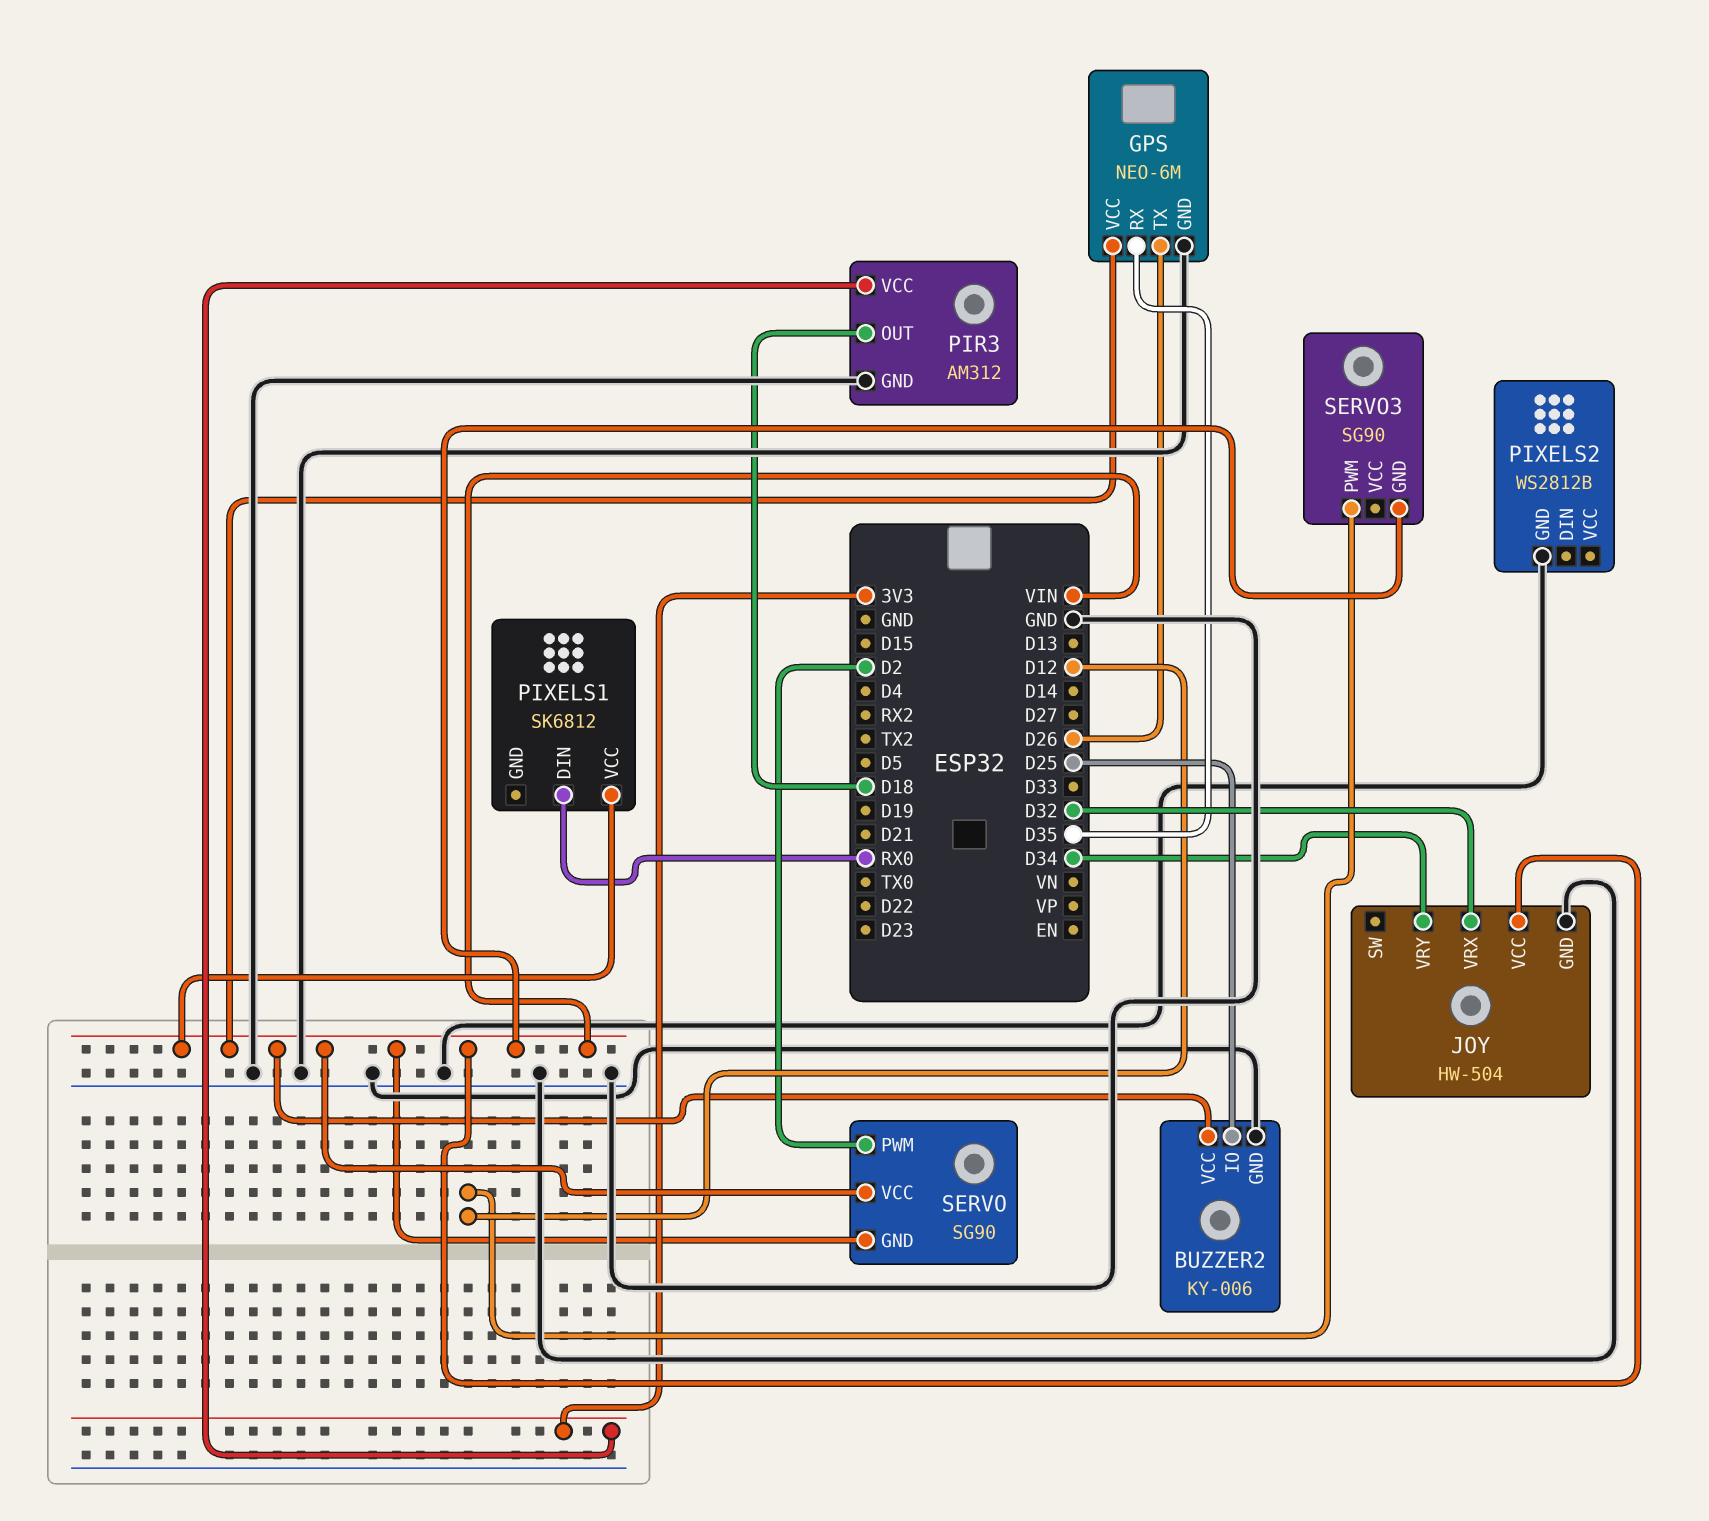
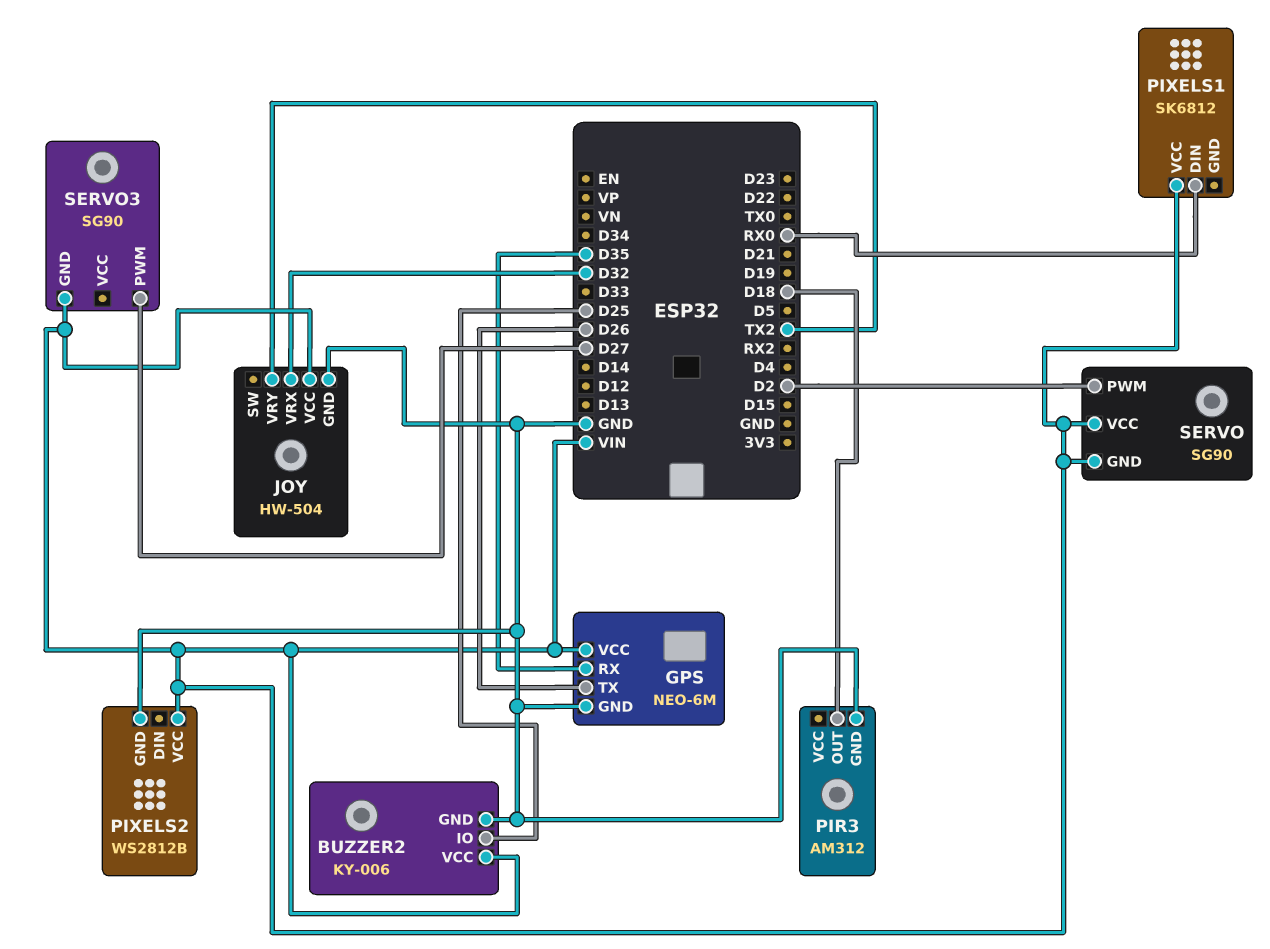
JOY pin VRY: D34 -> TX2
PIR3 pin VCC: 3V3 -> none
PIXELS2 pin VCC: none -> VIN
SERVO3 pin PWM: D12 -> D27

